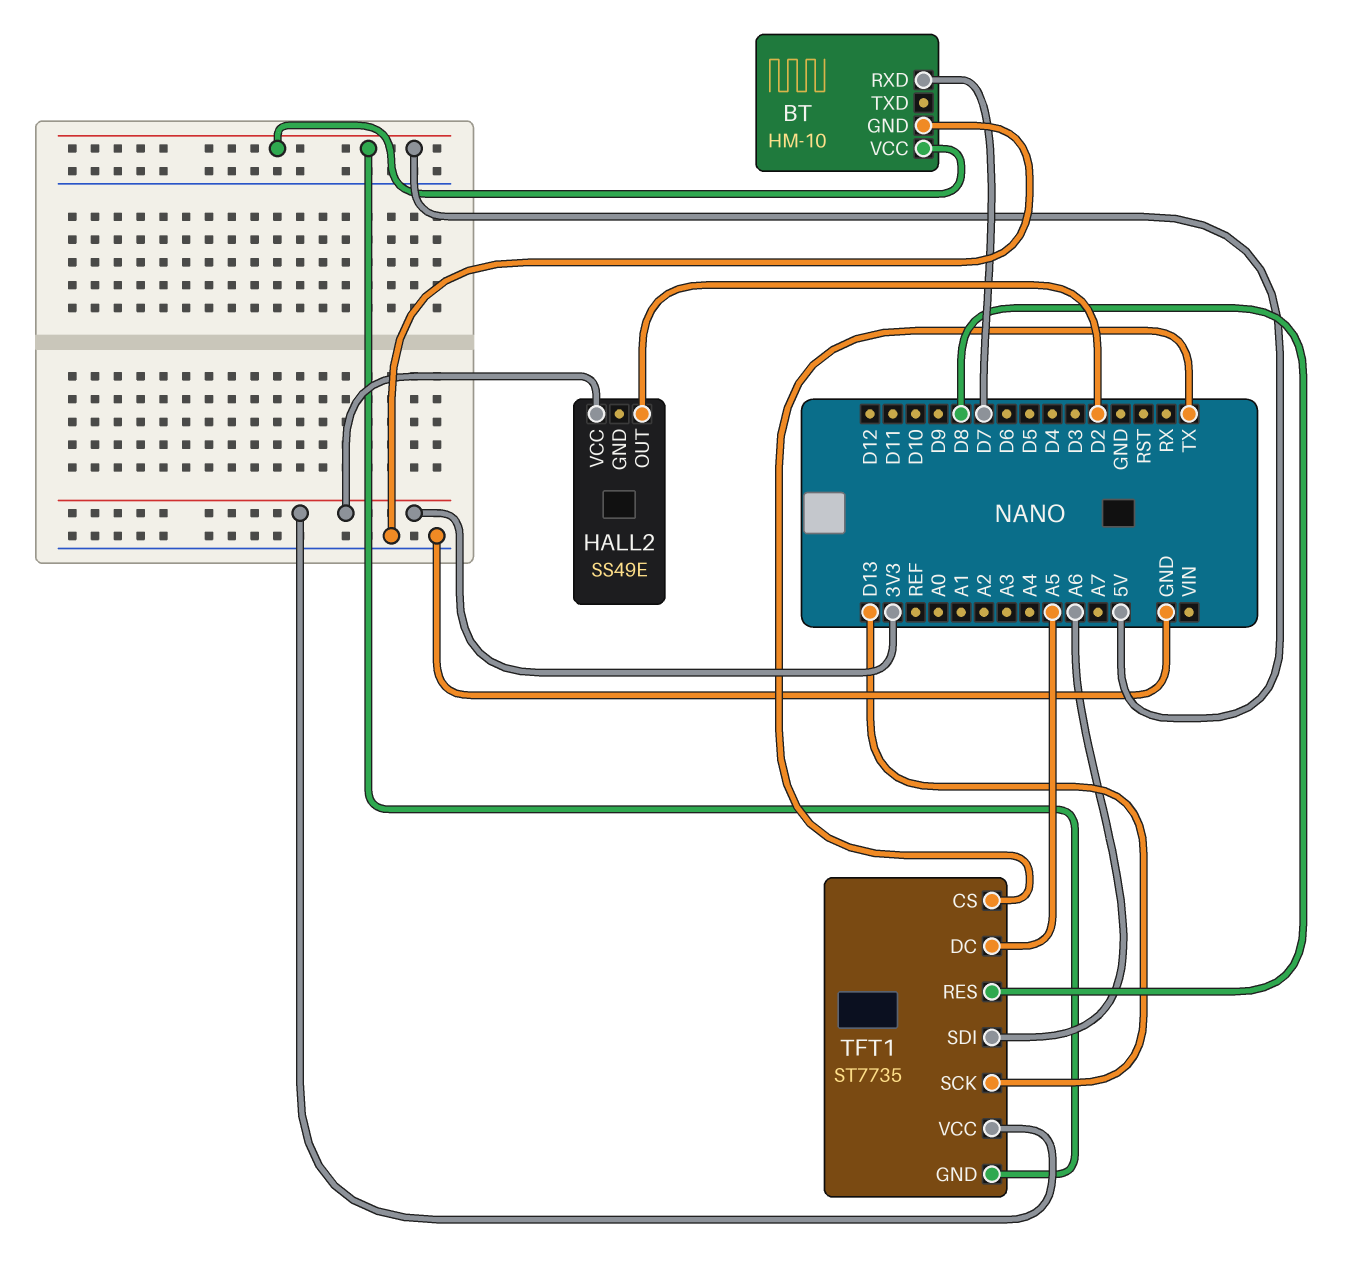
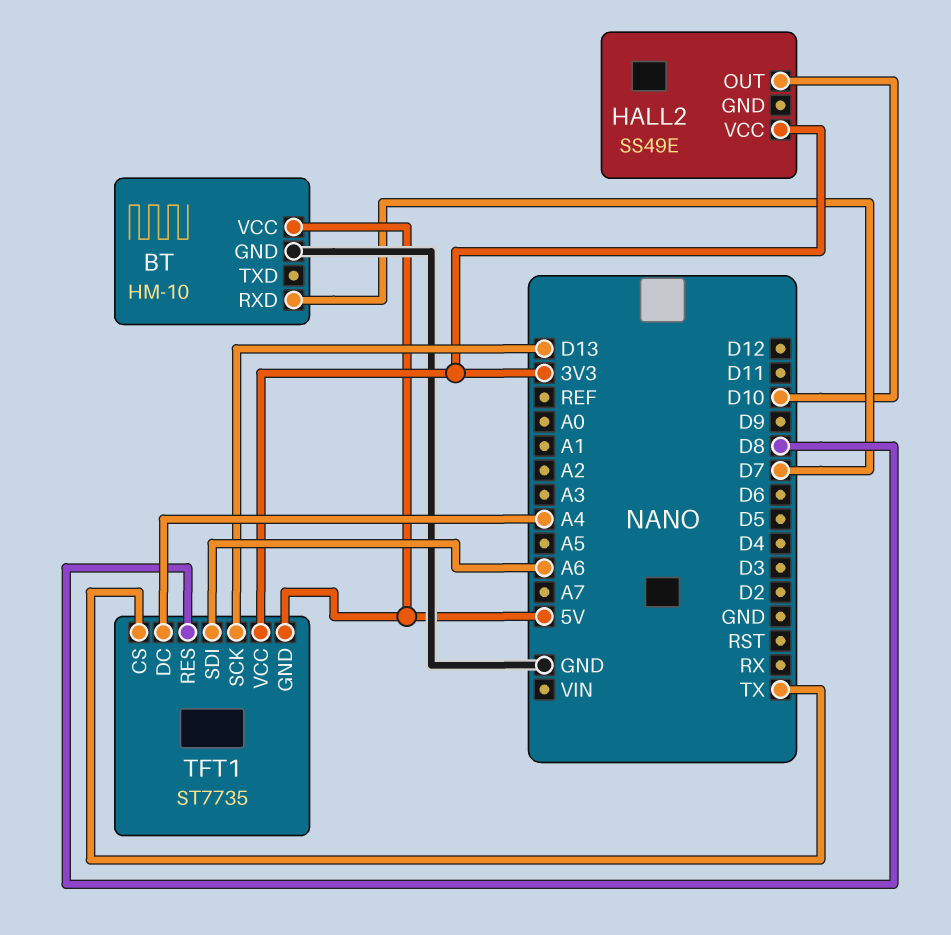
HALL2 pin OUT: D2 -> D10
TFT1 pin DC: A5 -> A4

